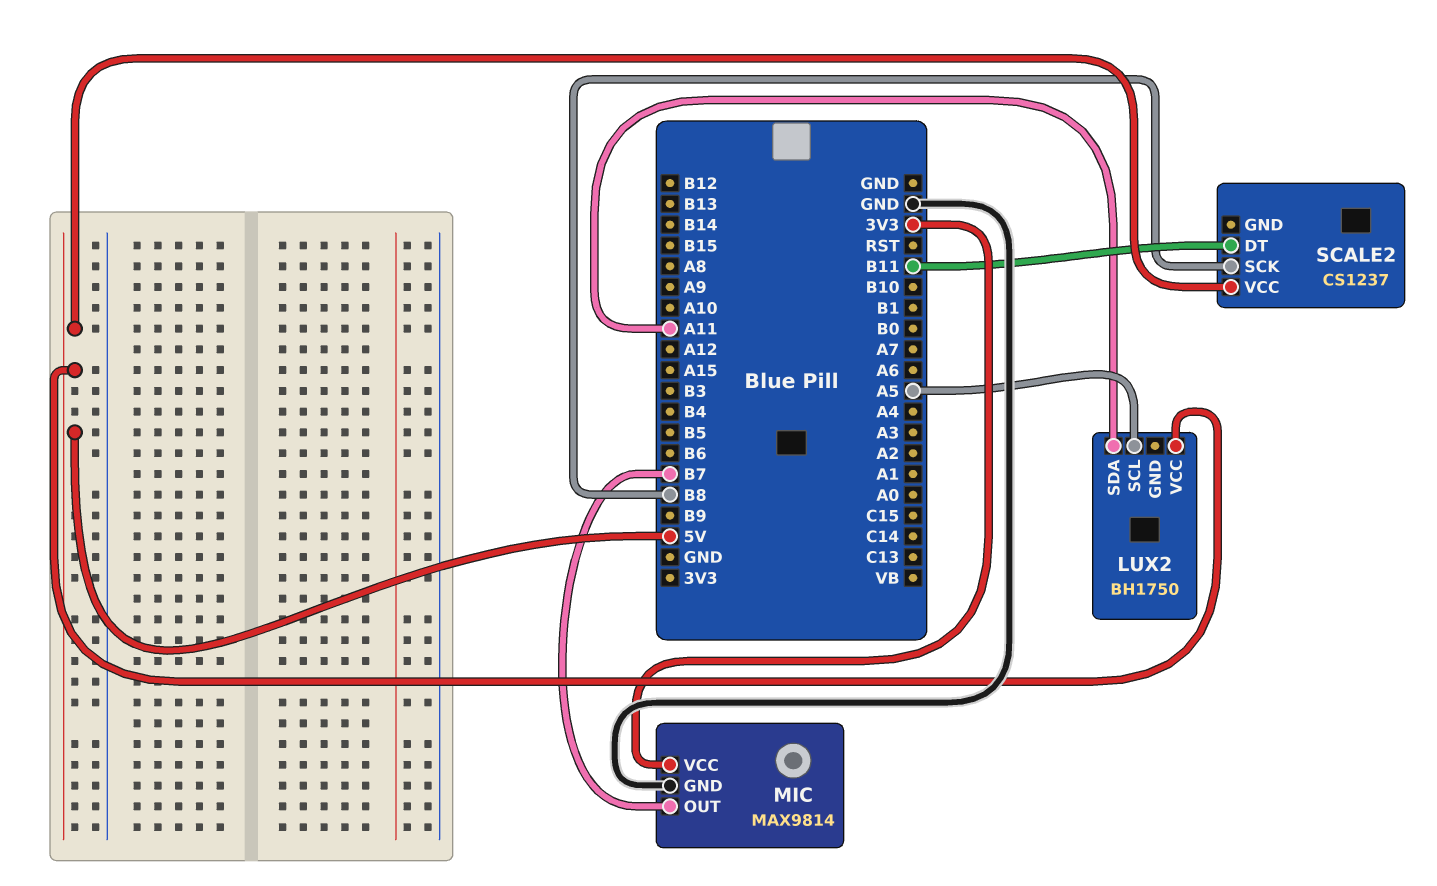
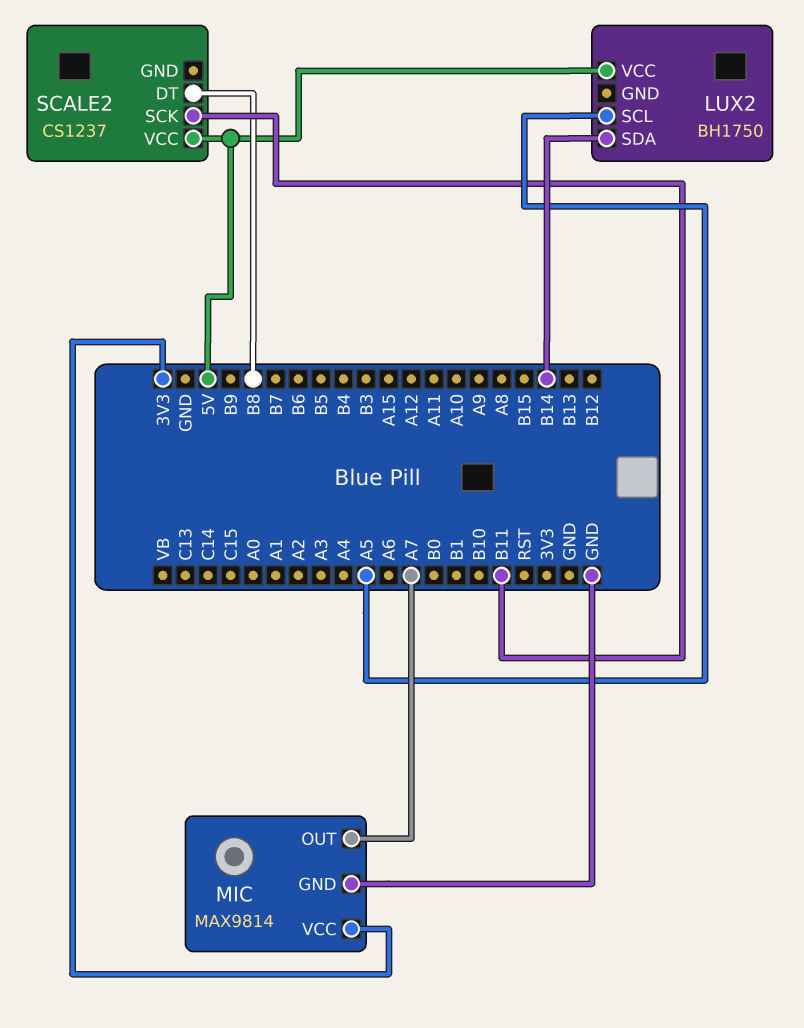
LUX2 pin SDA: A11 -> B14
MIC pin OUT: B7 -> A7
SCALE2 pin DT: B11 -> B8
SCALE2 pin SCK: B8 -> B11

